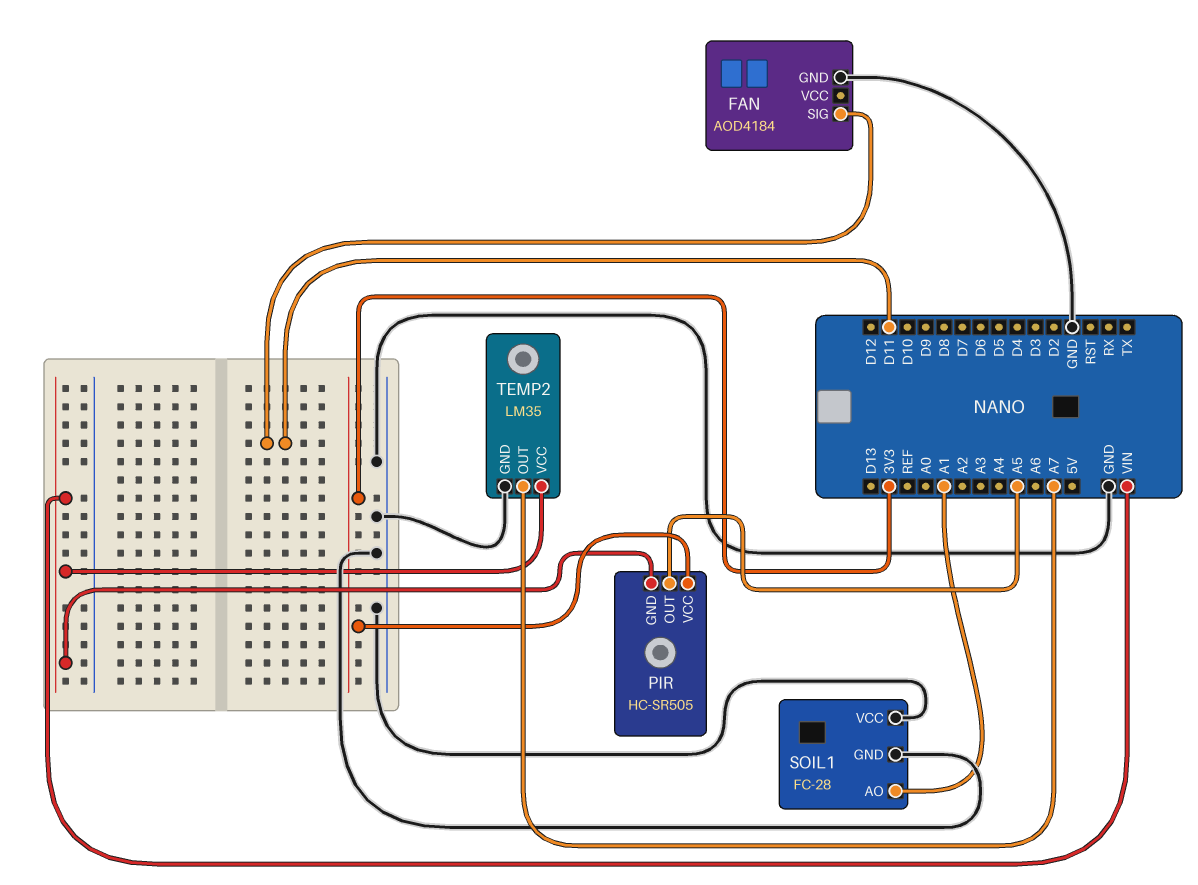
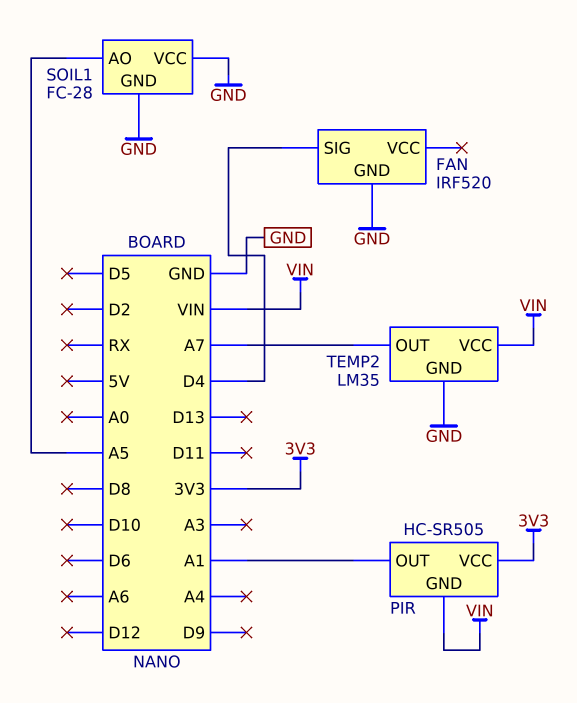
FAN: AOD4184 -> IRF520
FAN pin SIG: D11 -> D4
PIR pin OUT: A5 -> A1
SOIL1 pin AO: A1 -> A5

